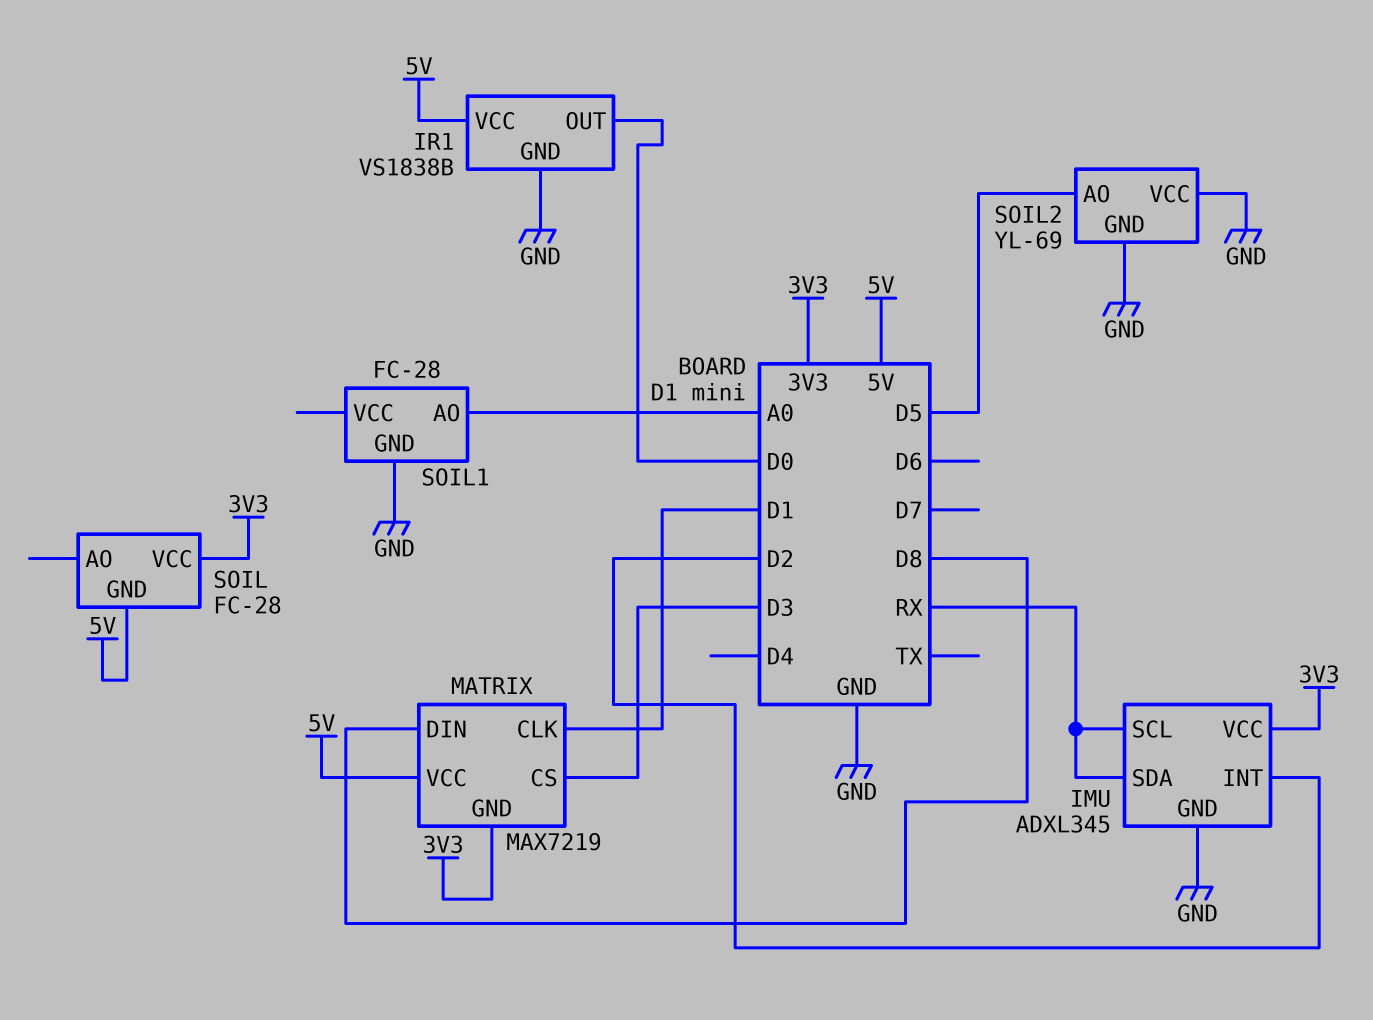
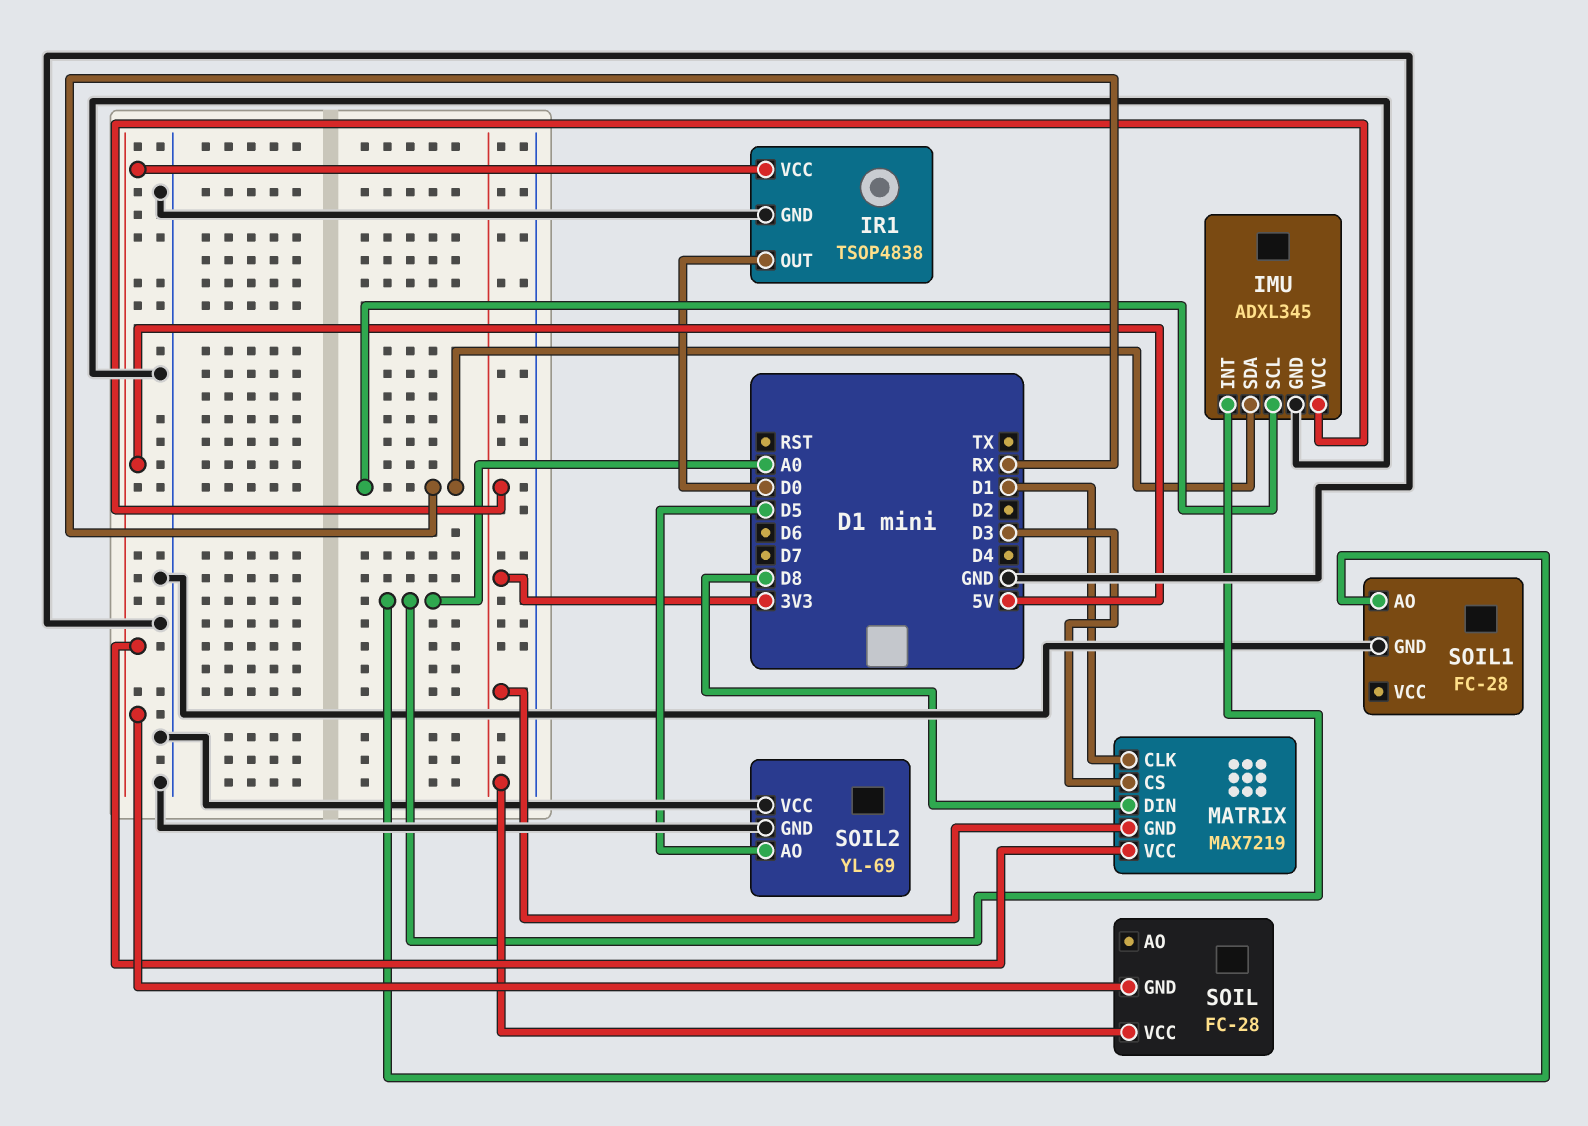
IMU pin INT: D2 -> A0
IR1: VS1838B -> TSOP4838

